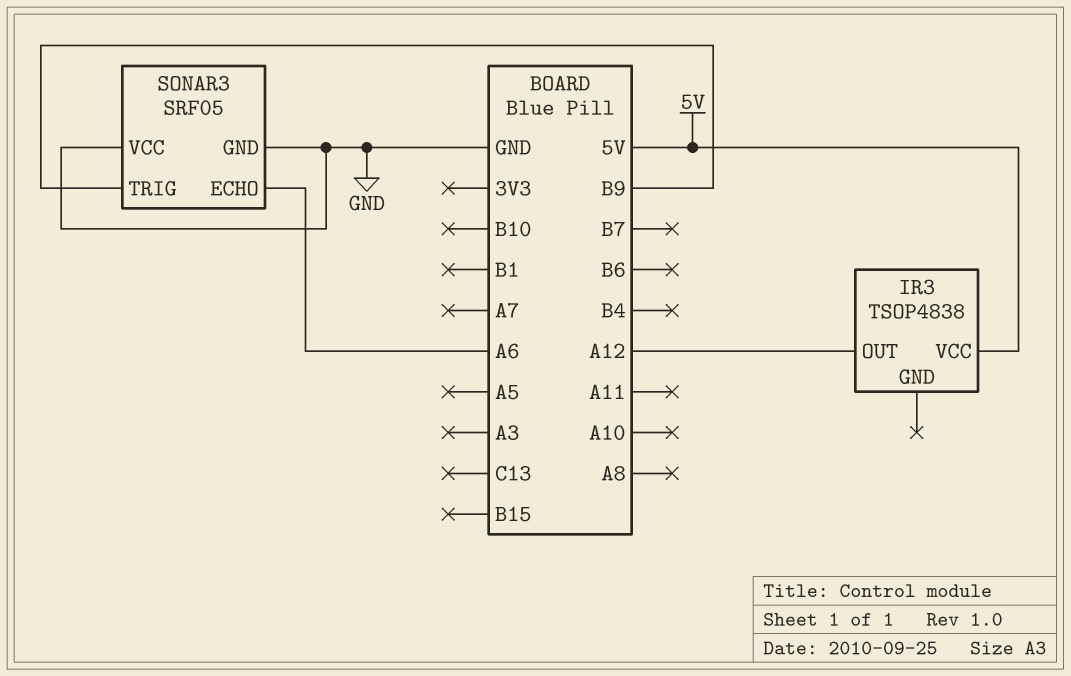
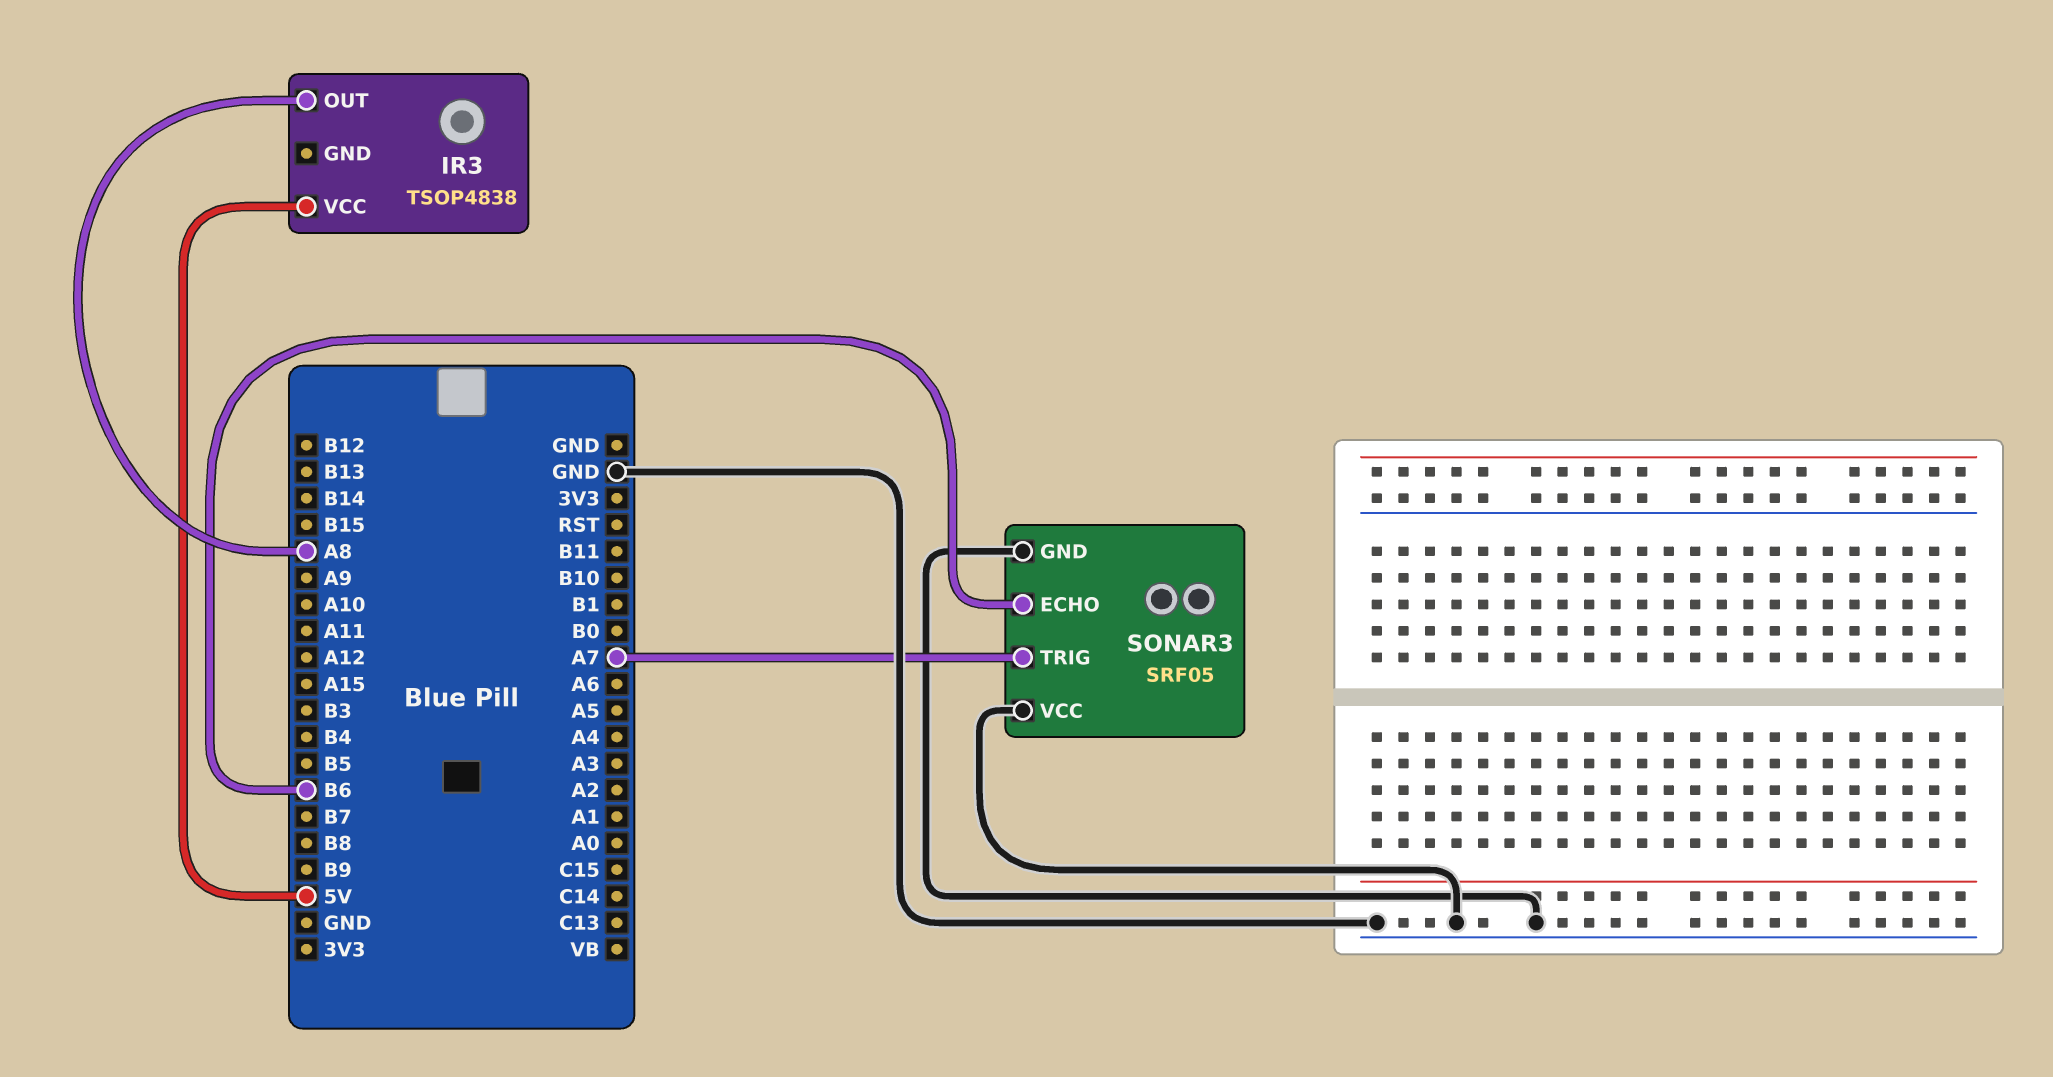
IR3 pin OUT: A12 -> A8
SONAR3 pin ECHO: A6 -> B6
SONAR3 pin TRIG: B9 -> A7

